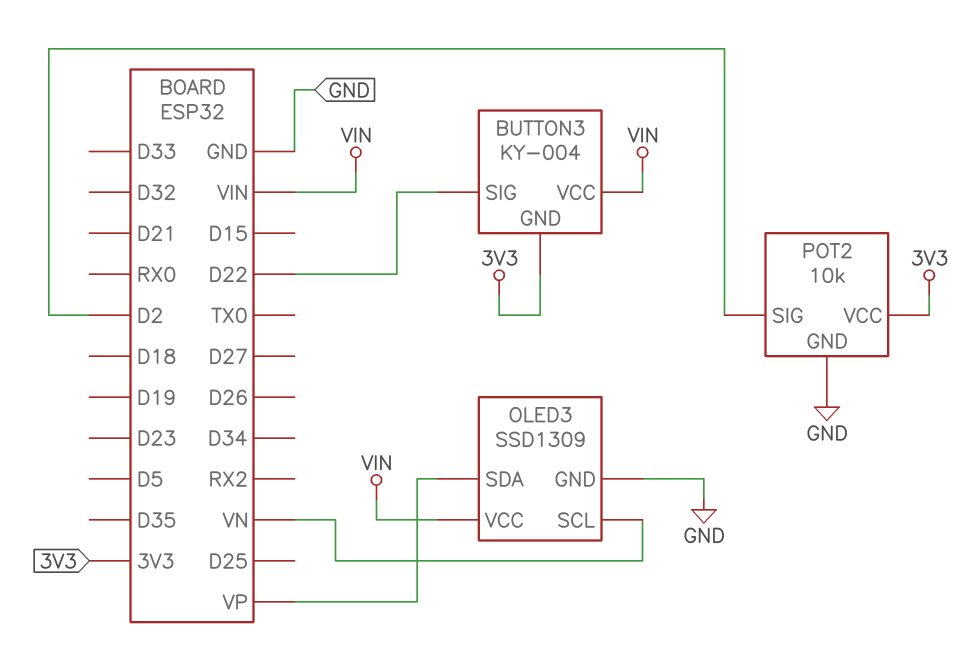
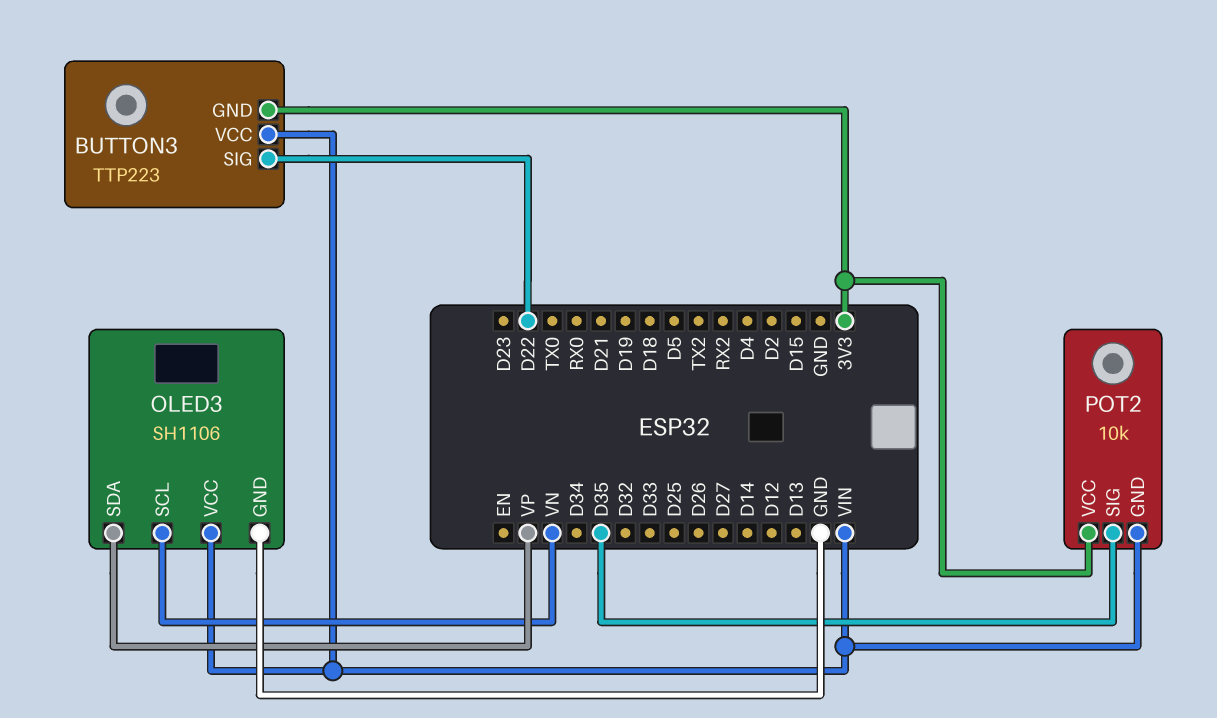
BUTTON3: KY-004 -> TTP223
OLED3: SSD1309 -> SH1106
POT2 pin GND: GND -> VIN
POT2 pin SIG: D2 -> D35

